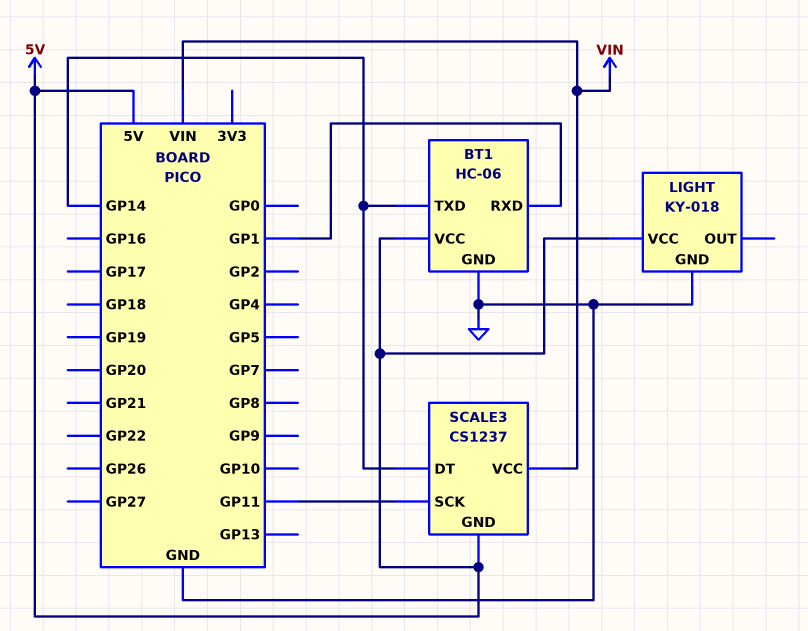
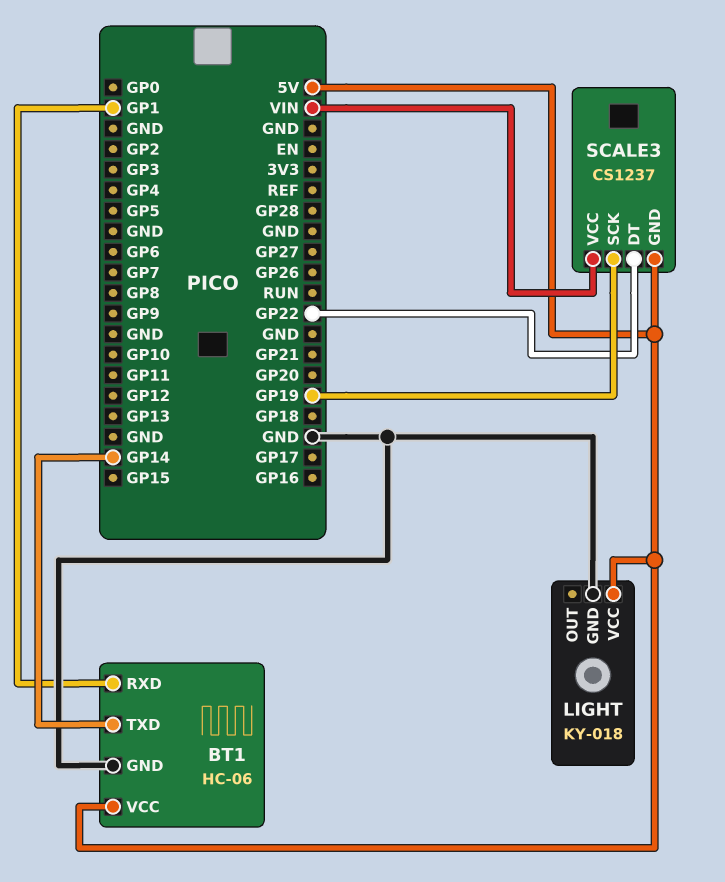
SCALE3 pin DT: GP14 -> GP22
SCALE3 pin SCK: GP11 -> GP19

